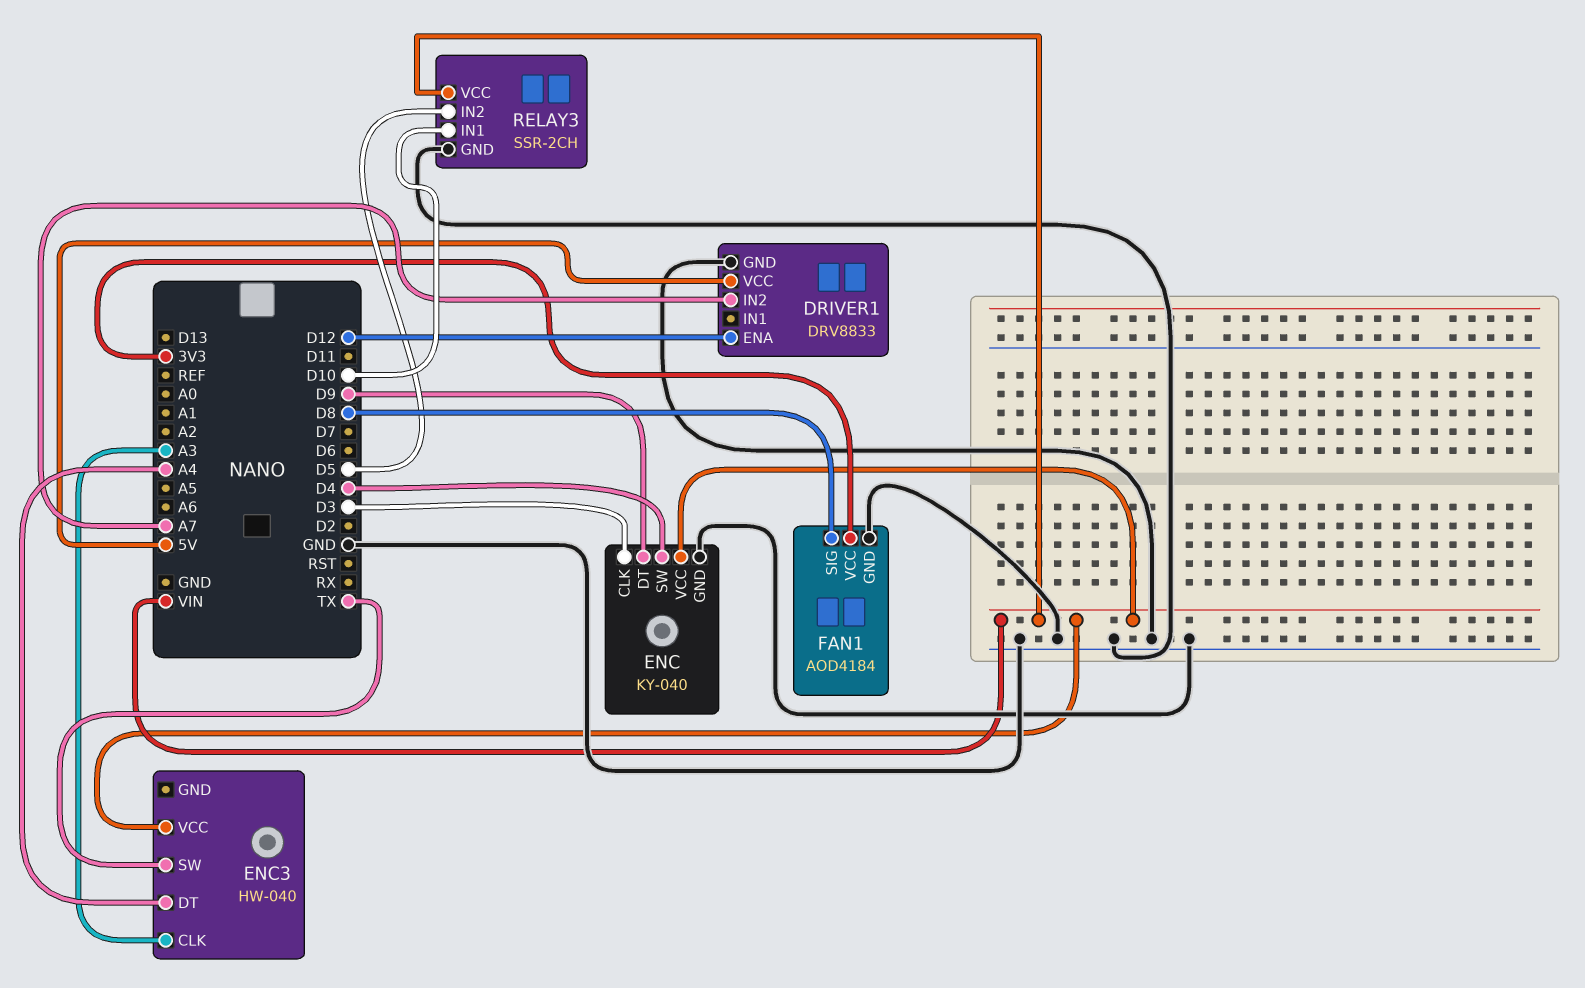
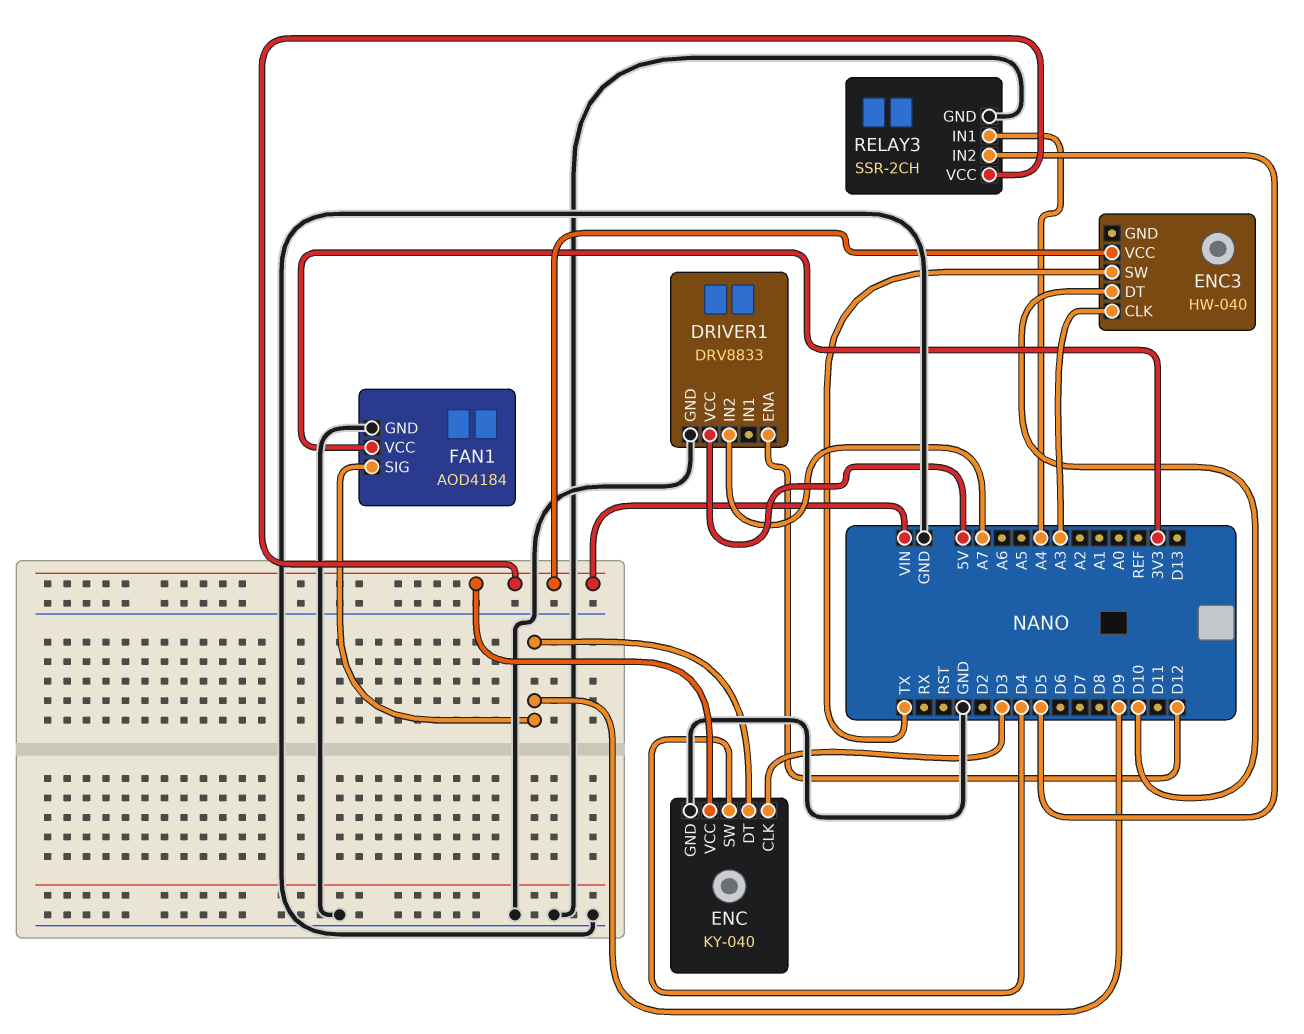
ENC3 pin DT: A4 -> D10
FAN1 pin SIG: D8 -> D9
RELAY3 pin IN1: D10 -> A4

